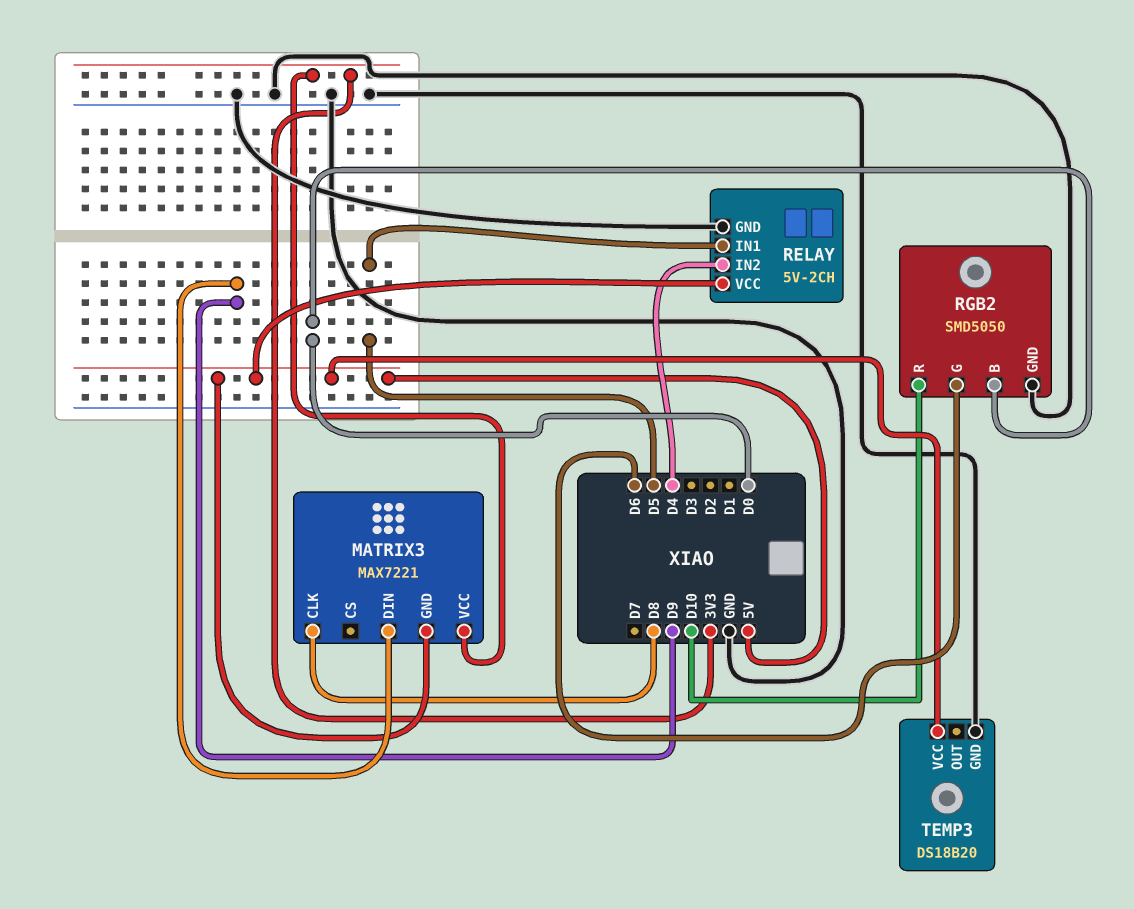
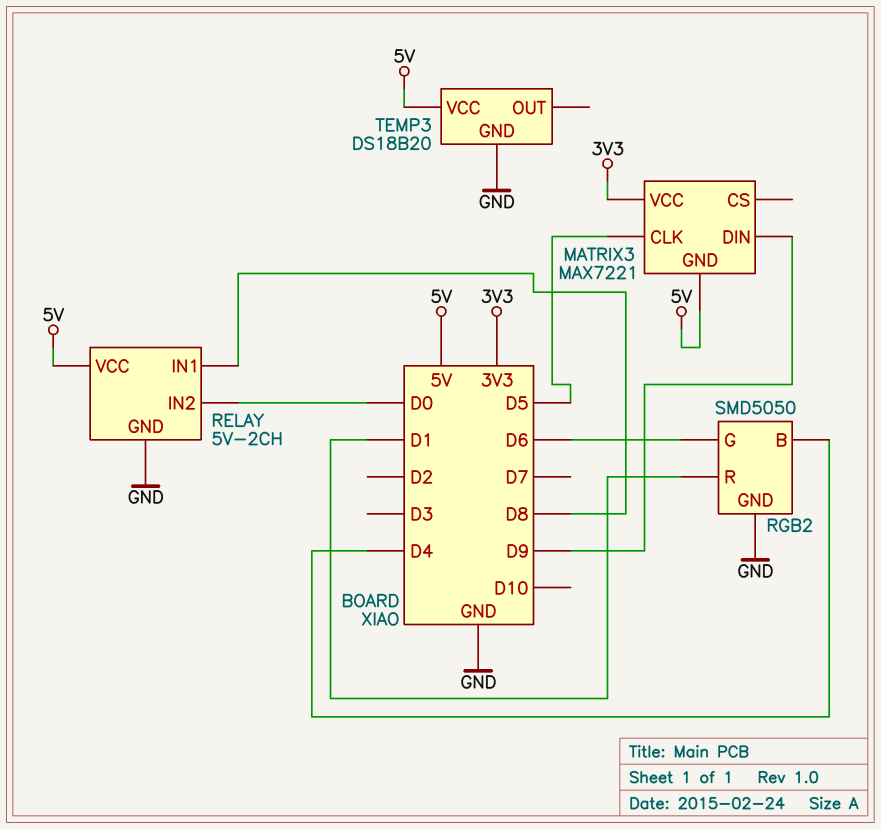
MATRIX3 pin CLK: D8 -> D5
RELAY pin IN1: D5 -> D8
RELAY pin IN2: D4 -> D0
RGB2 pin B: D0 -> D4
RGB2 pin R: D10 -> D1

